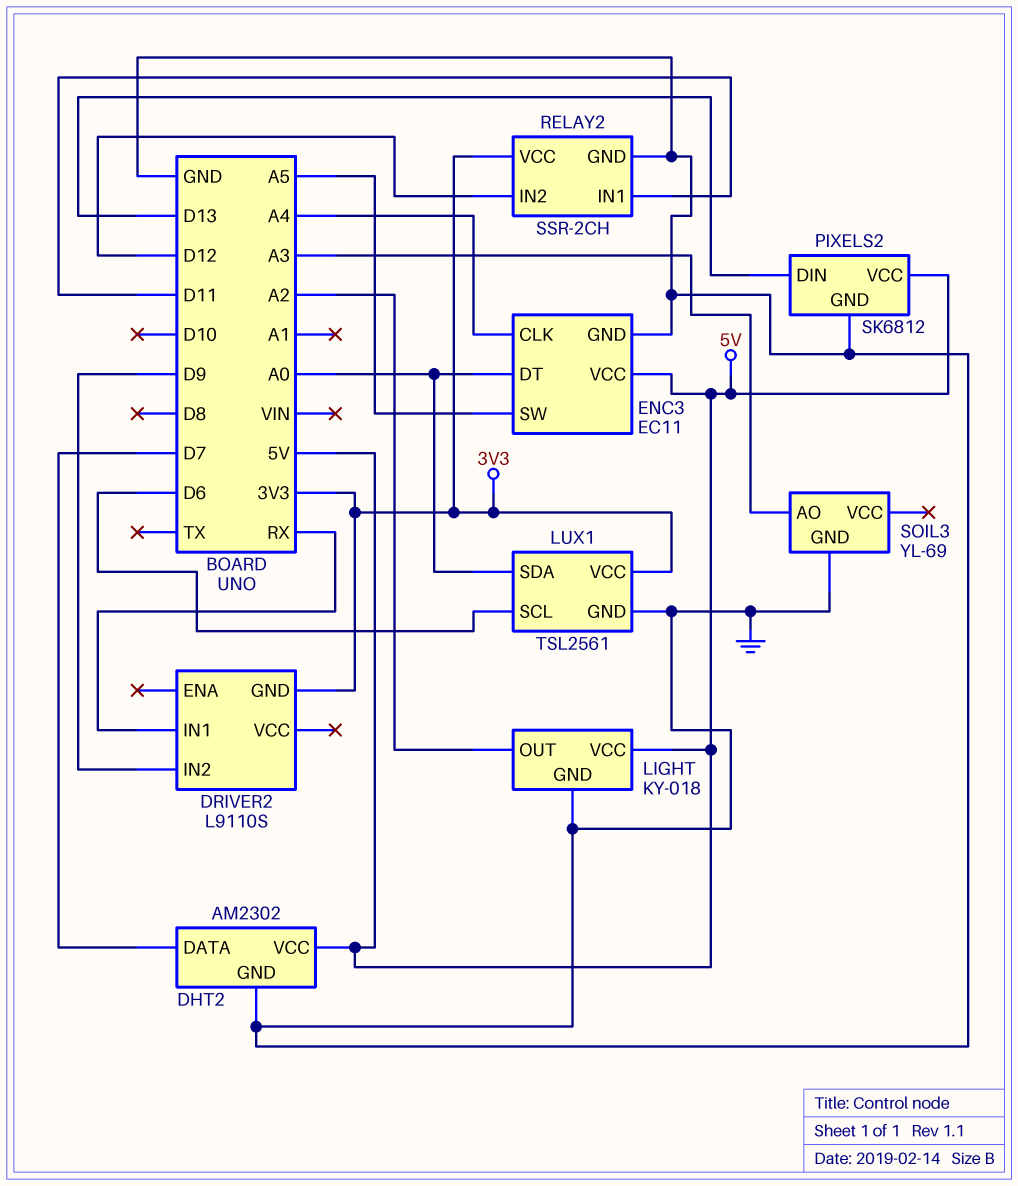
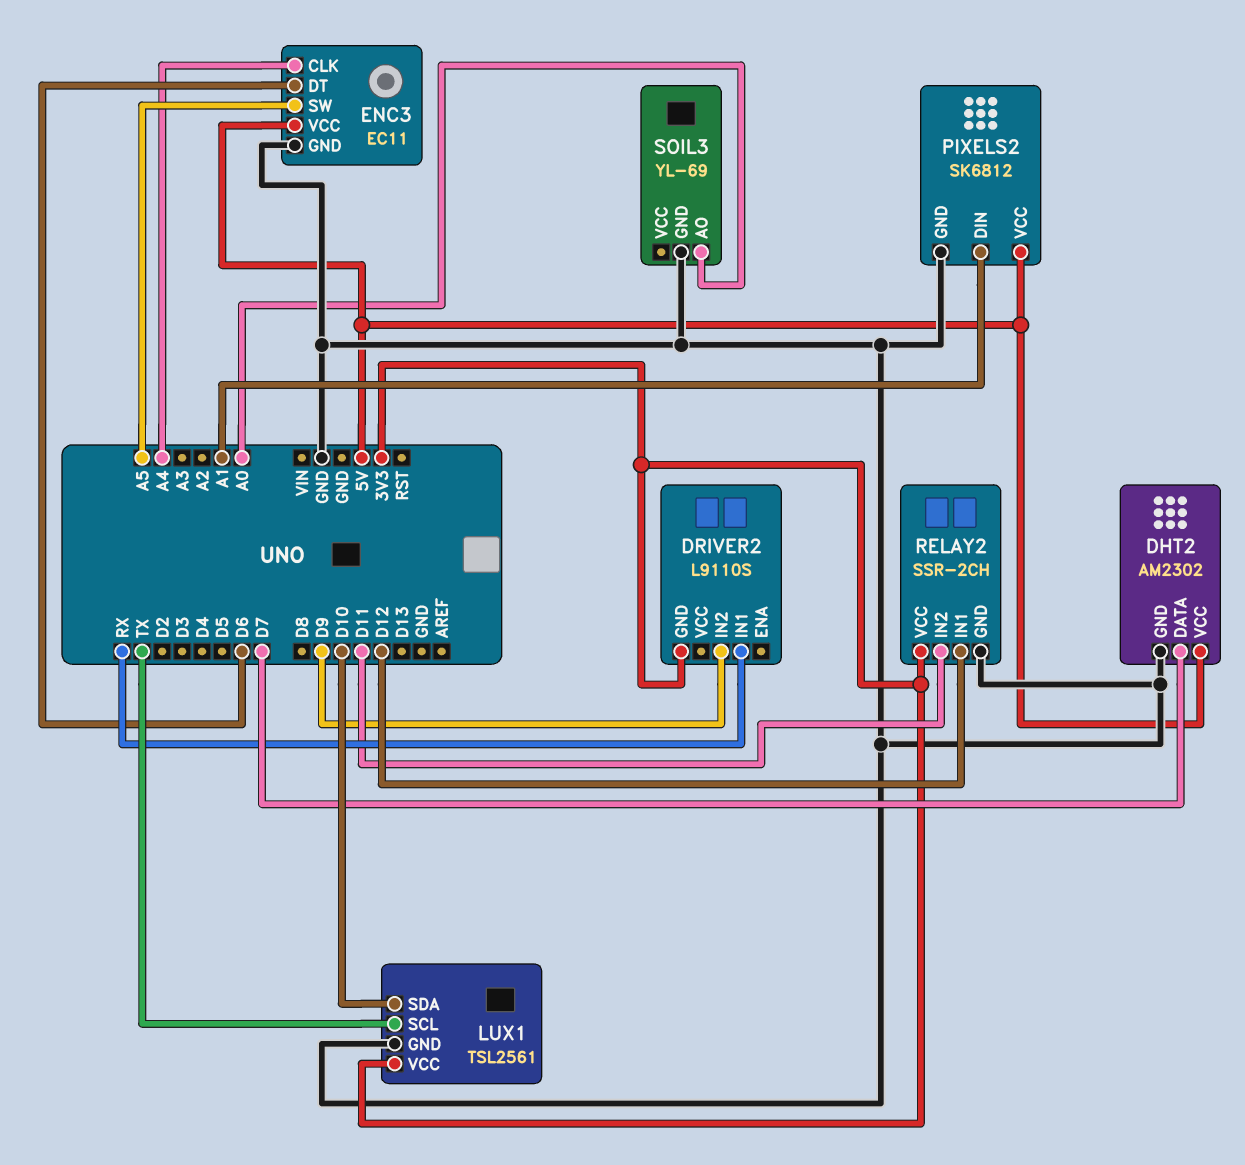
ENC3 pin DT: A0 -> D6
LIGHT: KY-018 -> none
LIGHT pin GND: GND -> none
LIGHT pin OUT: A2 -> none
LIGHT pin VCC: 5V -> none
LUX1 pin SCL: D6 -> TX
LUX1 pin SDA: A0 -> D10
PIXELS2 pin DIN: D13 -> A1
RELAY2 pin IN1: D11 -> D12
RELAY2 pin IN2: D12 -> D11
SOIL3 pin AO: A3 -> A0

